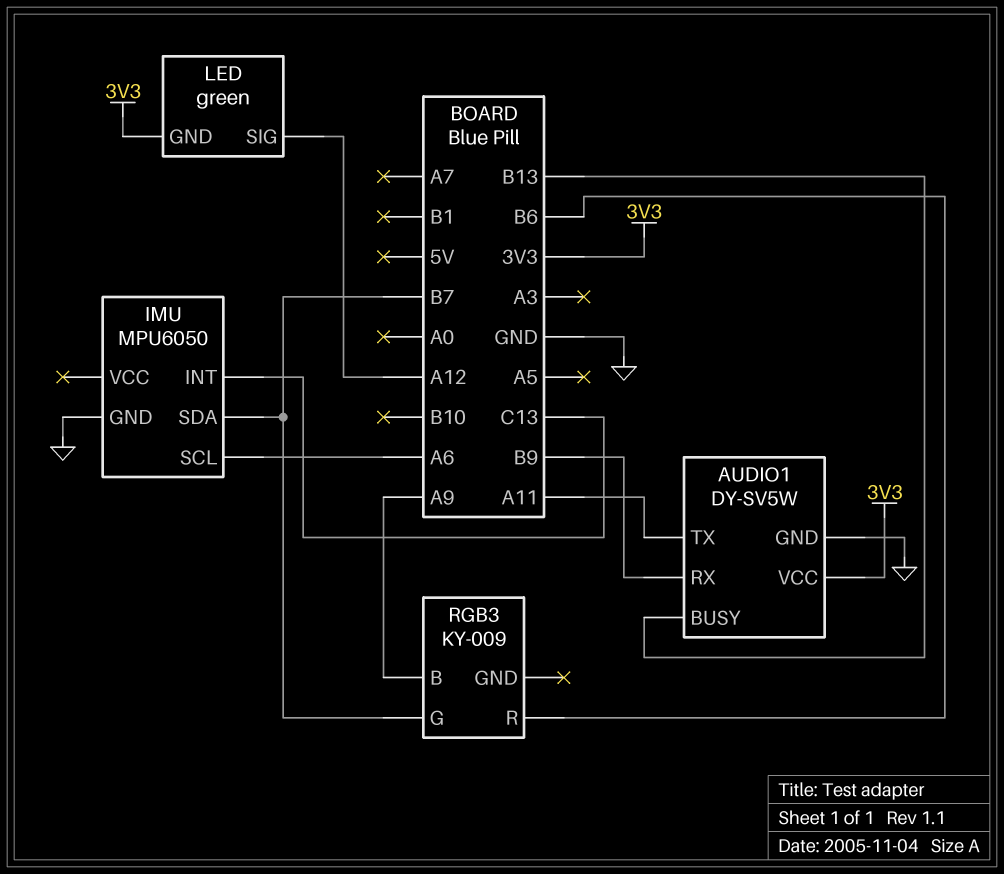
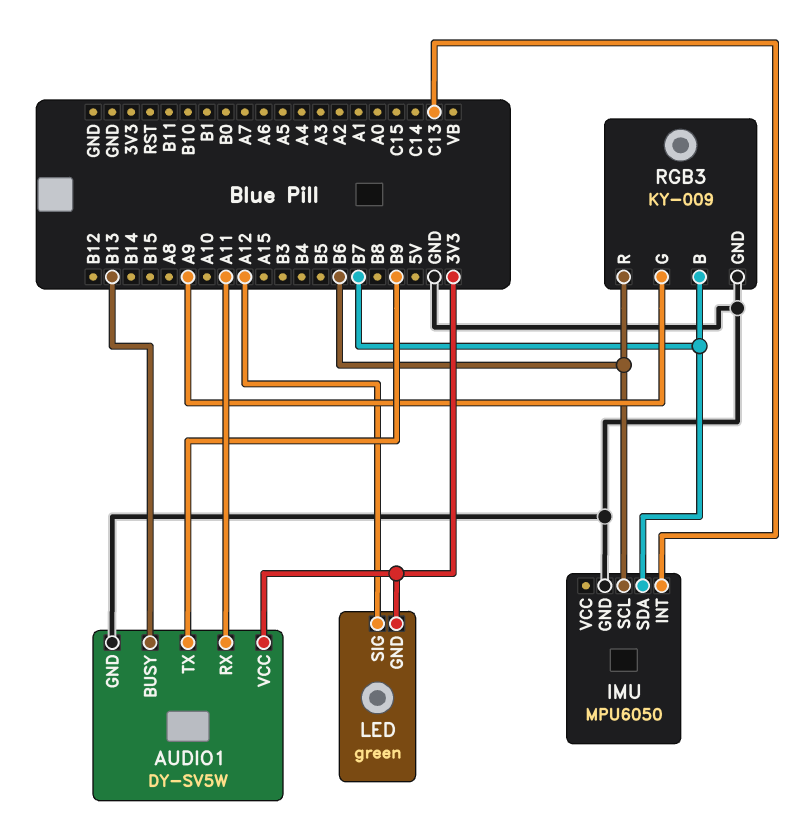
AUDIO1 pin RX: B9 -> A11
AUDIO1 pin TX: A11 -> B9
IMU pin SCL: A6 -> B6
RGB3 pin B: A9 -> B7
RGB3 pin G: B7 -> A9
RGB3 pin GND: none -> GND

